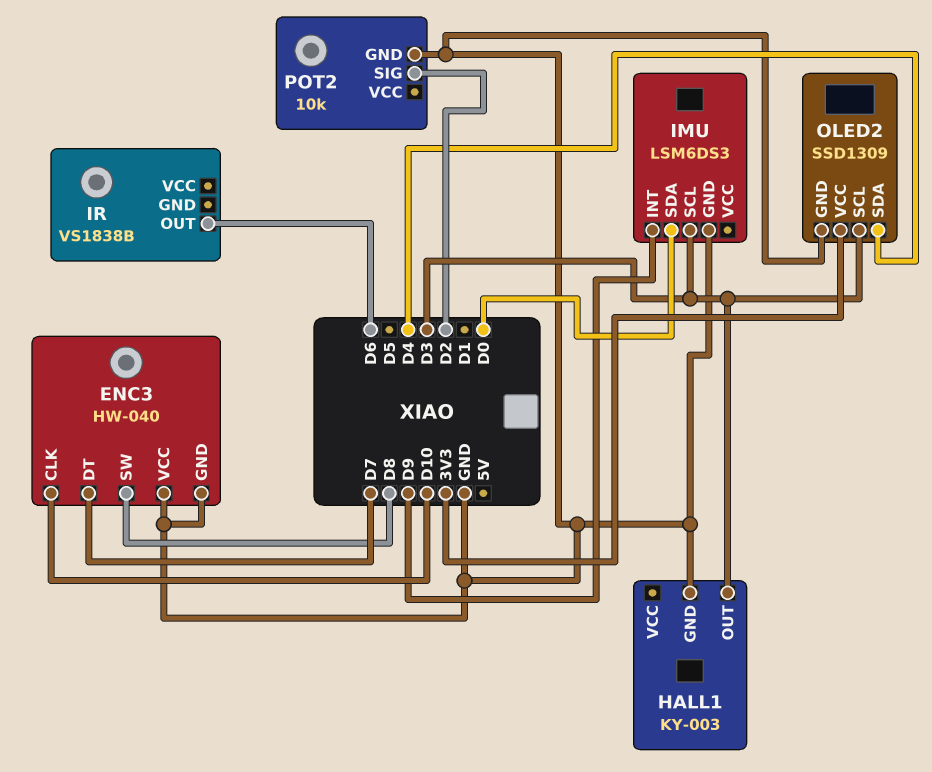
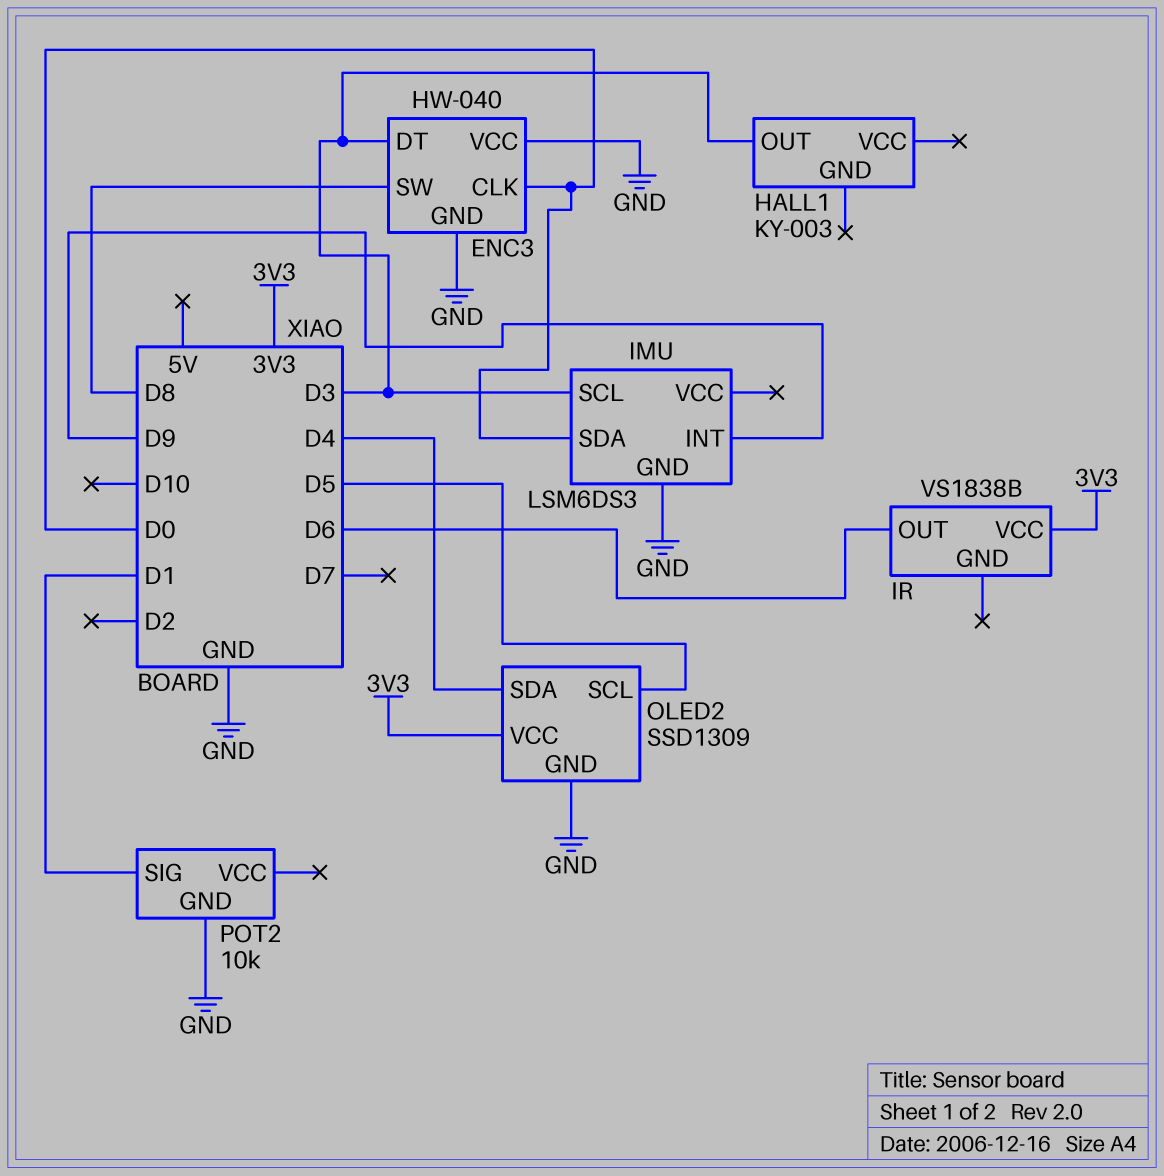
ENC3 pin CLK: D10 -> D0
ENC3 pin DT: D7 -> D3
HALL1 pin GND: GND -> none
IR pin VCC: none -> 3V3
OLED2 pin SCL: D3 -> D5
POT2 pin SIG: D2 -> D1

